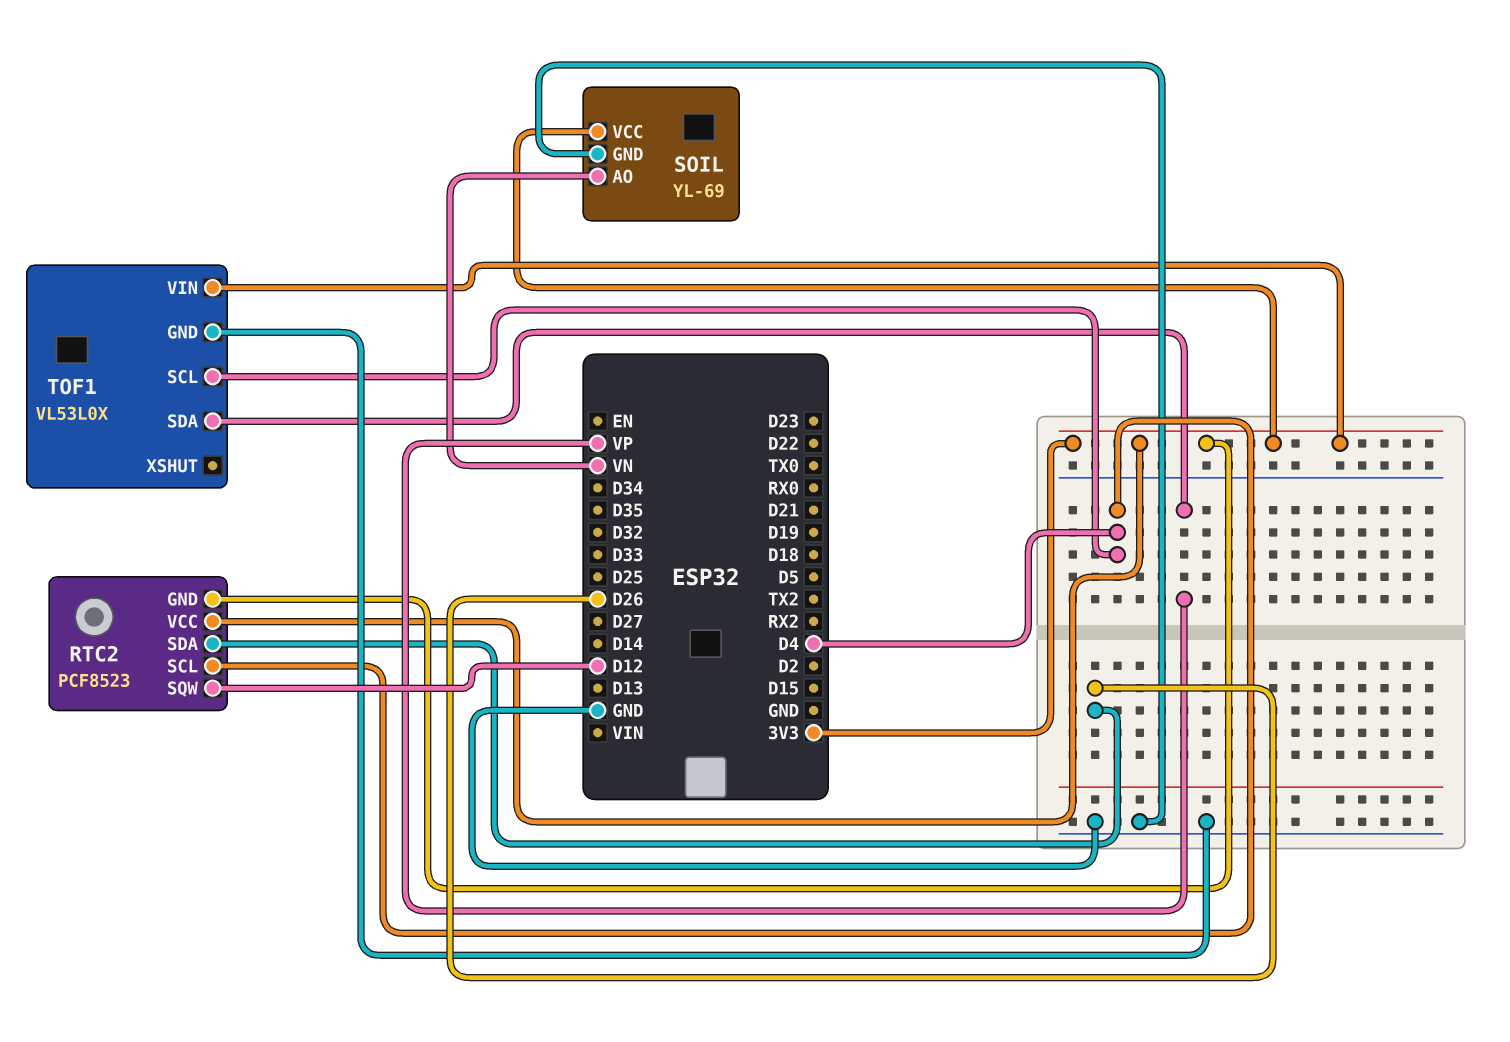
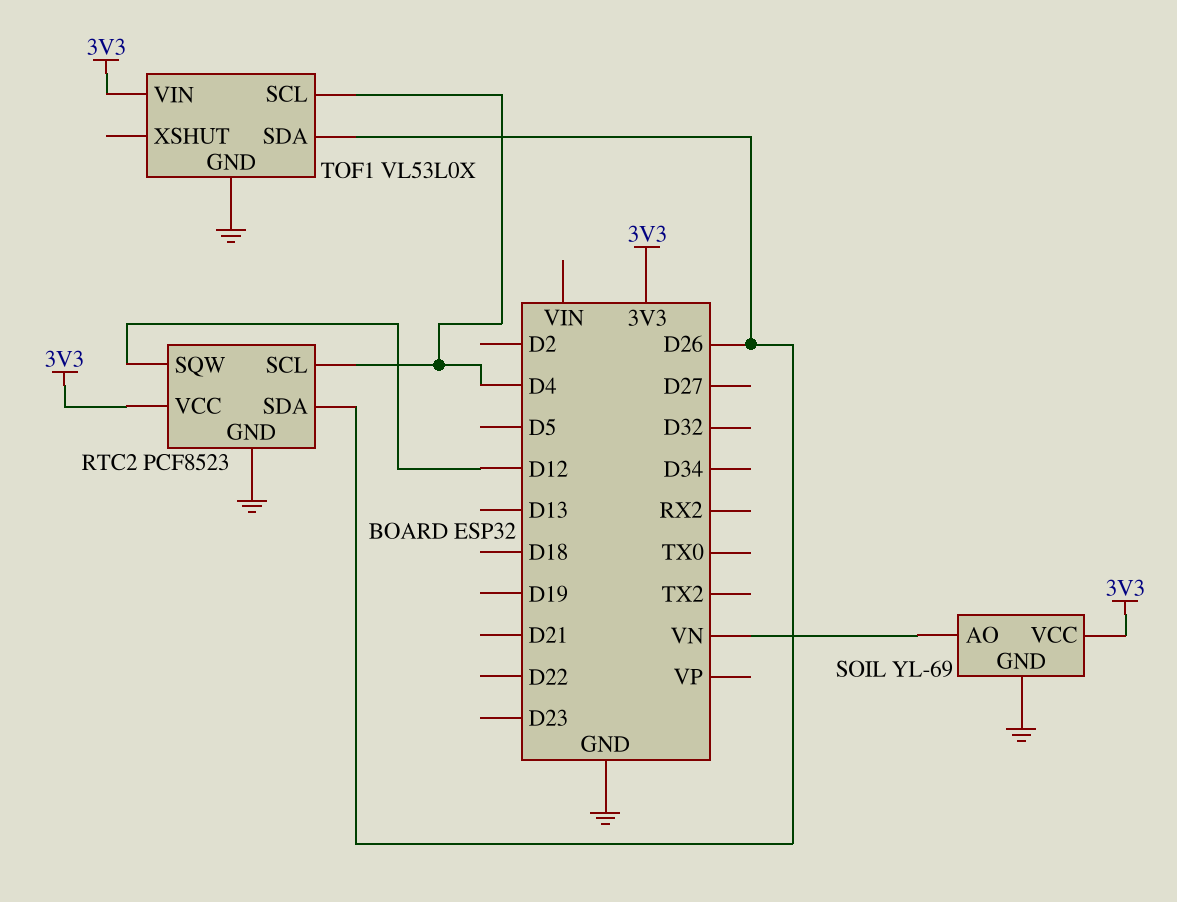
RTC2 pin GND: 3V3 -> GND
TOF1 pin SDA: VP -> D26

